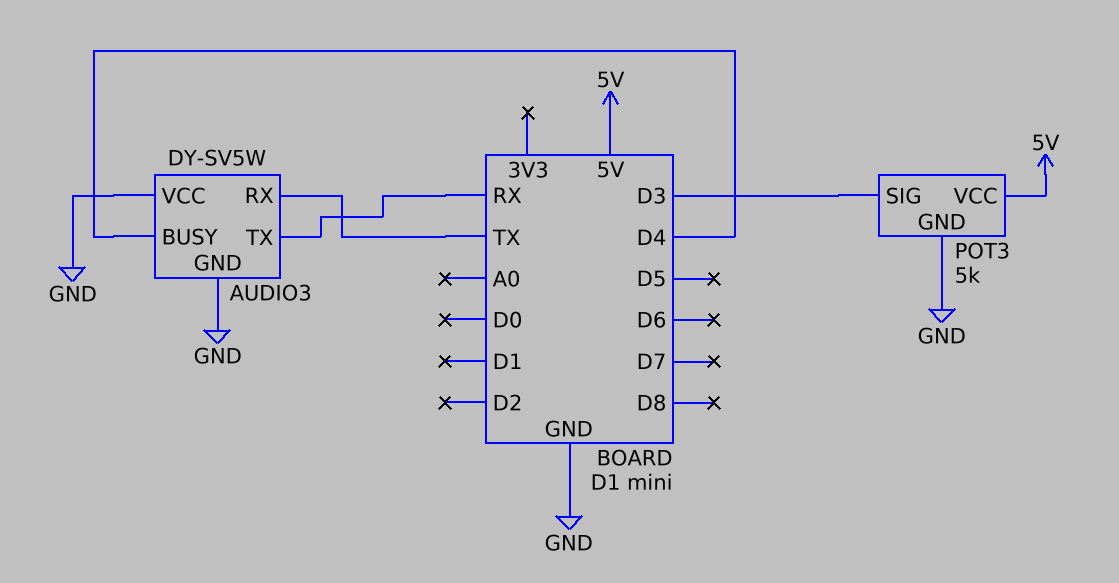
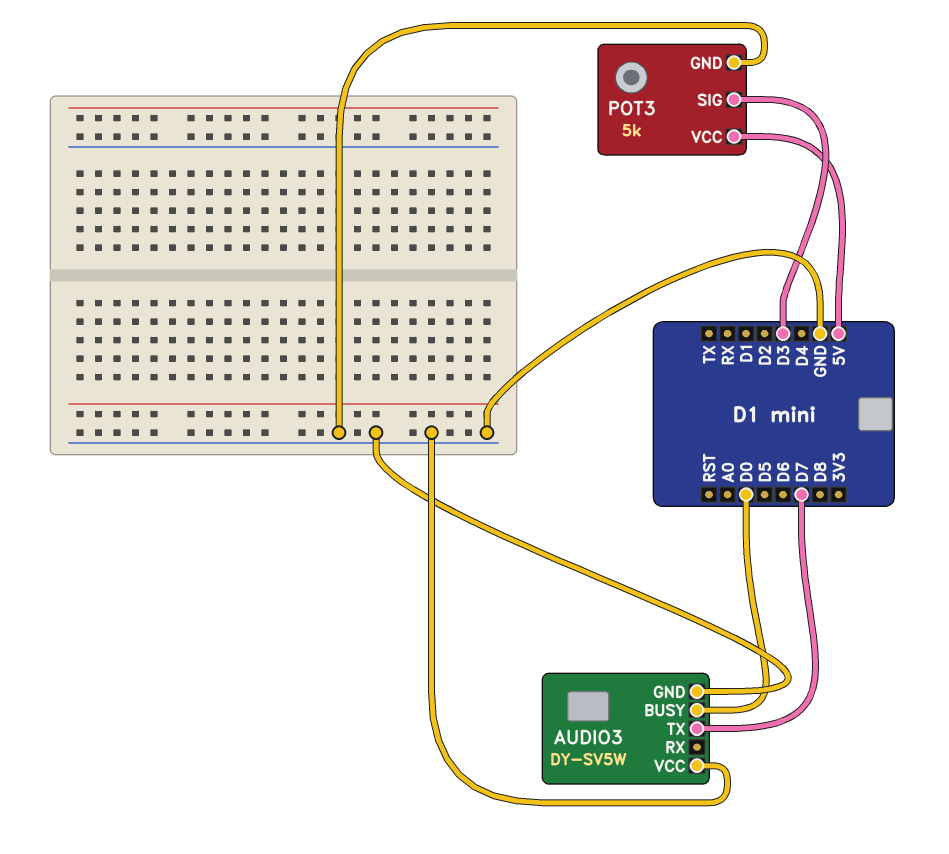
AUDIO3 pin BUSY: D4 -> D0
AUDIO3 pin RX: TX -> none
AUDIO3 pin TX: RX -> D7

